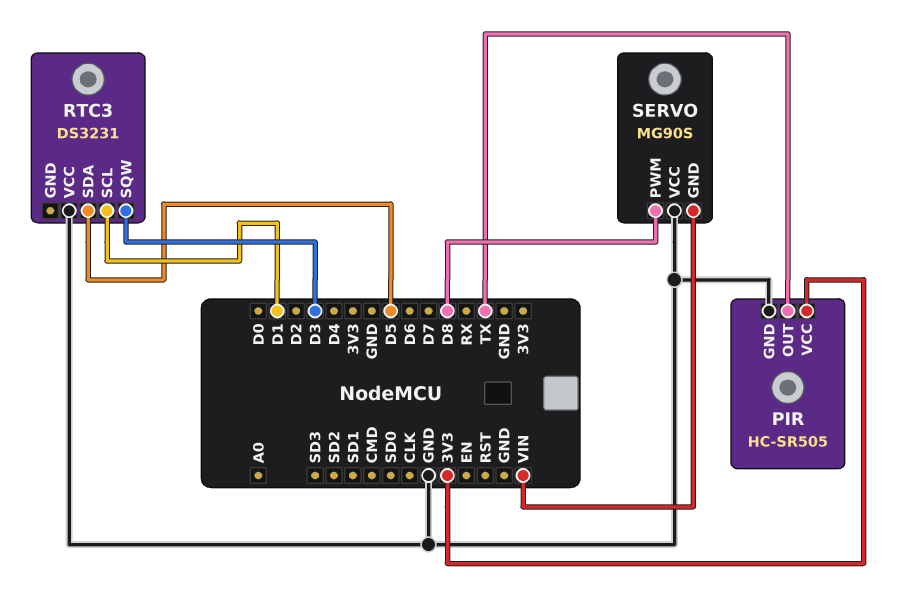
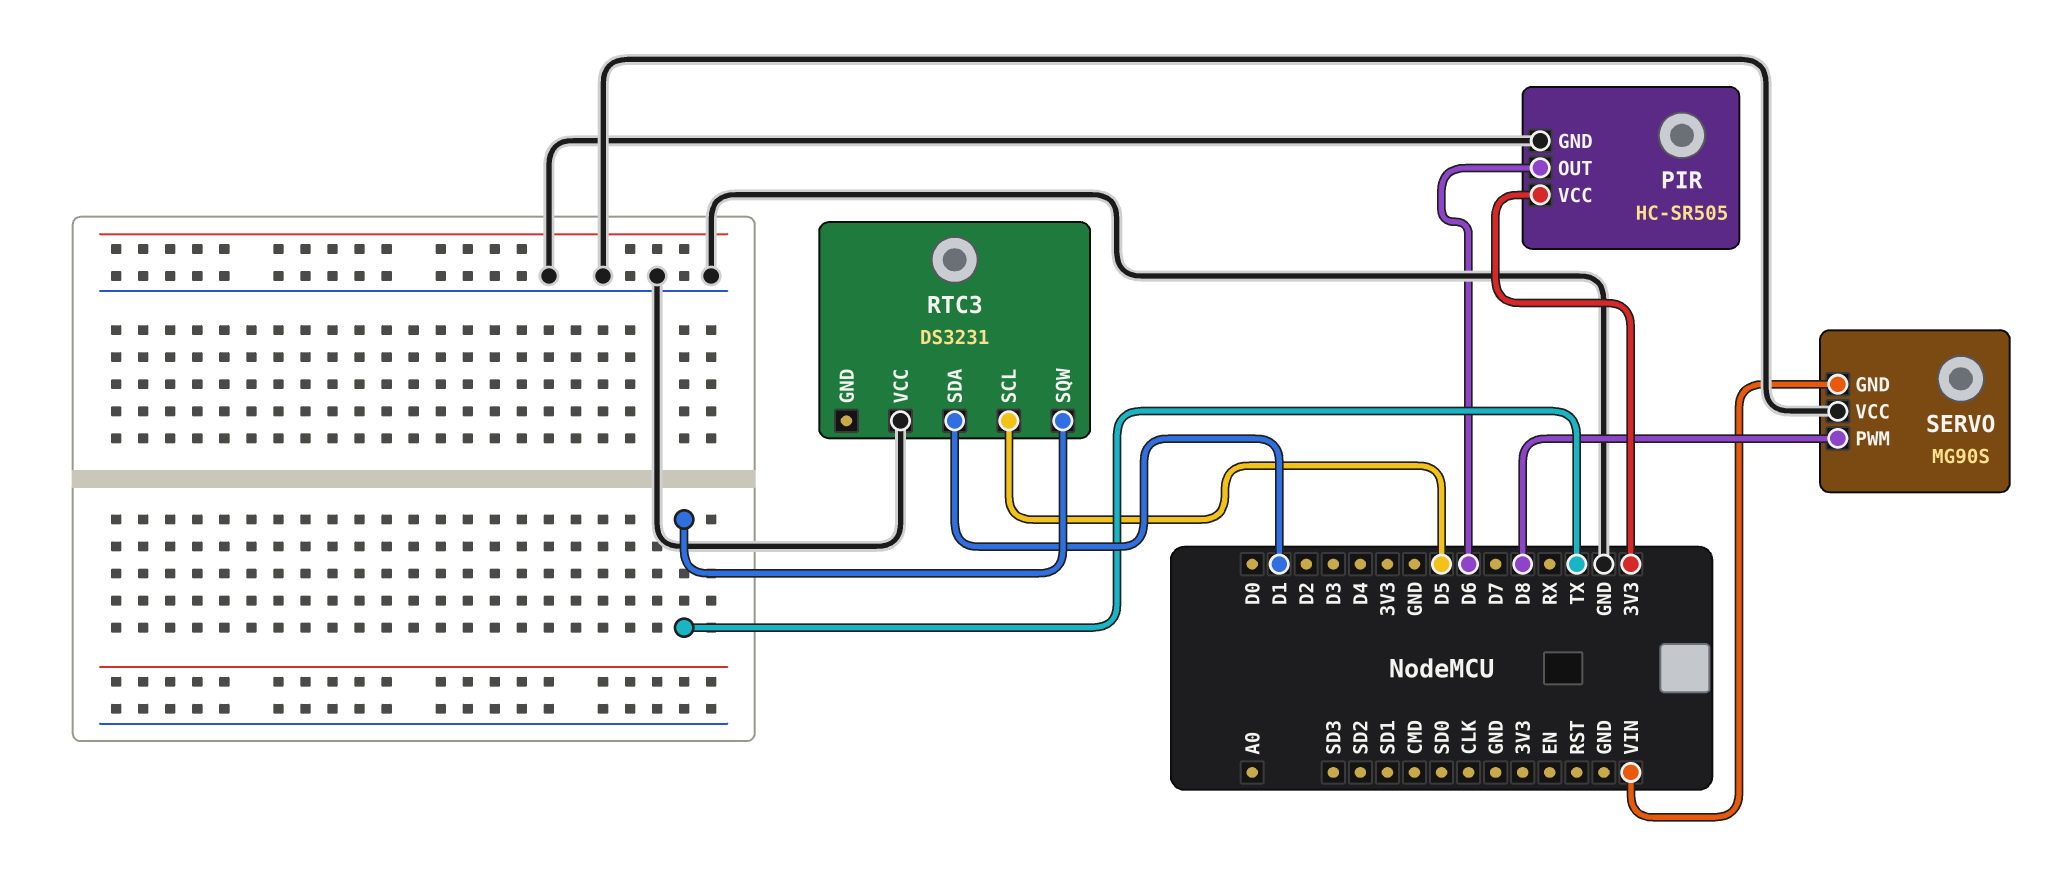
PIR pin OUT: TX -> D6
RTC3 pin SCL: D1 -> D5
RTC3 pin SDA: D5 -> D1
RTC3 pin SQW: D3 -> TX

